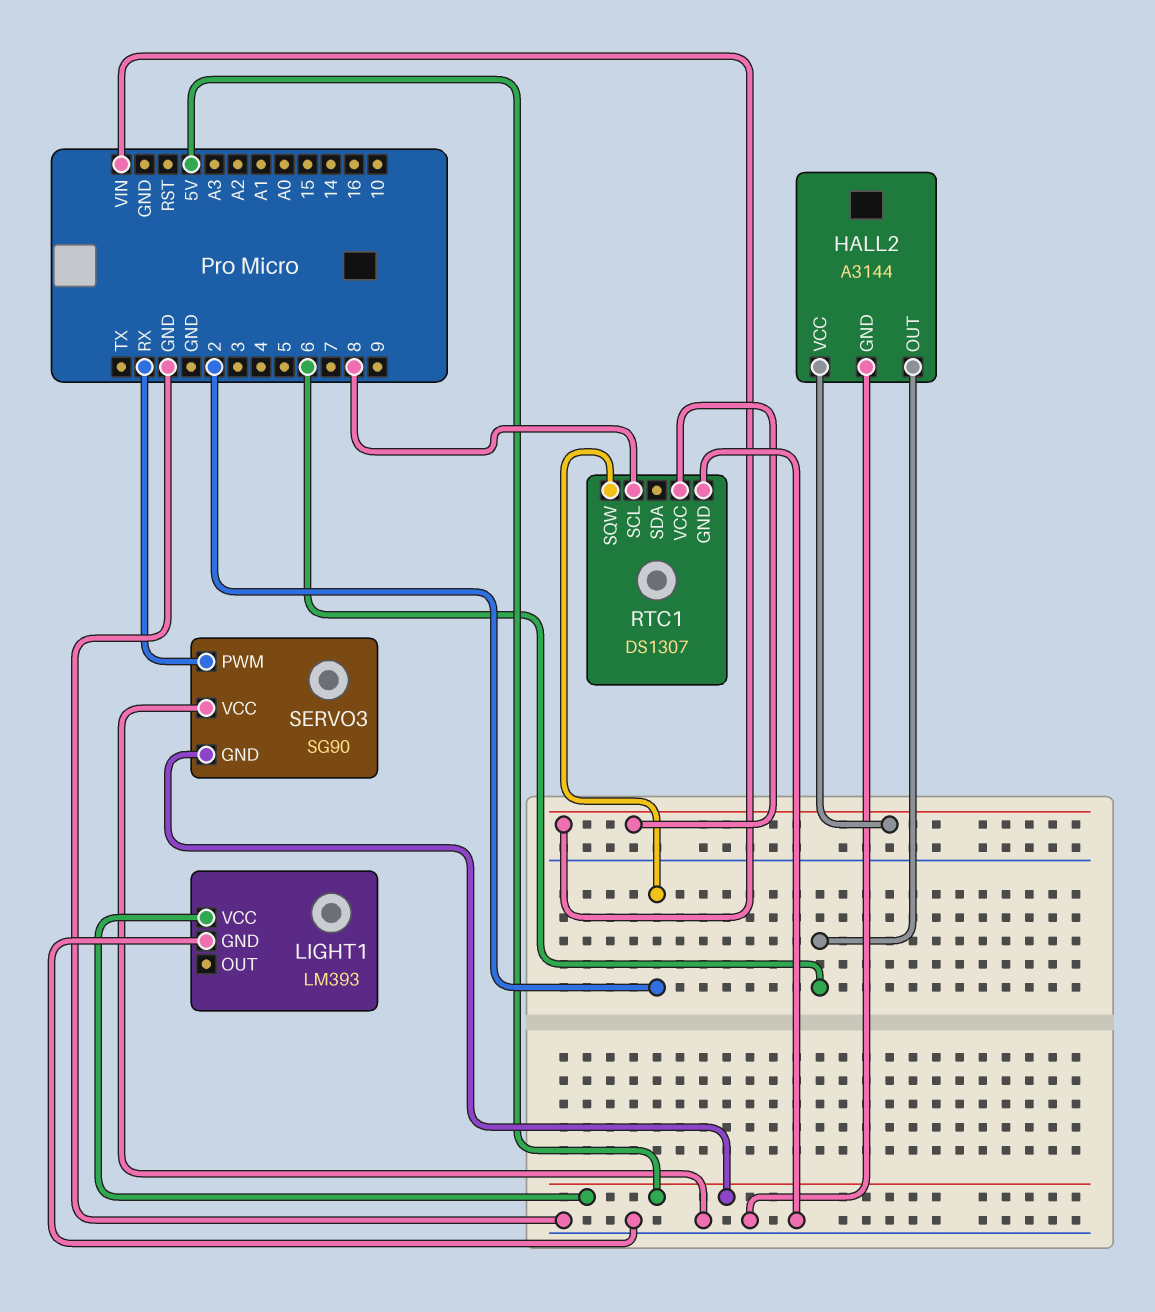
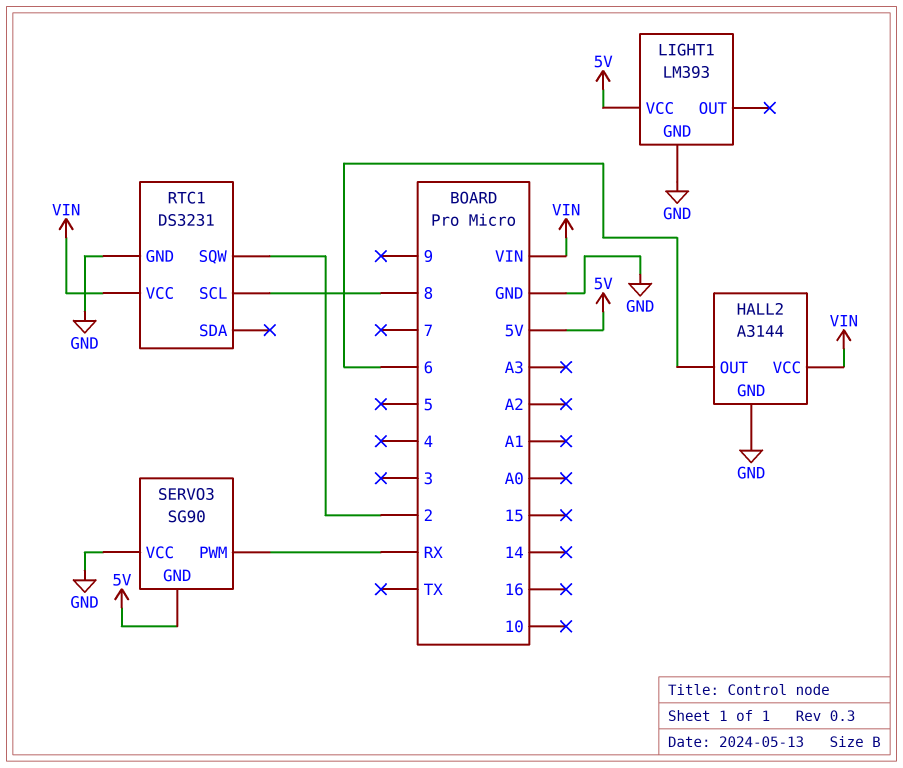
RTC1: DS1307 -> DS3231

